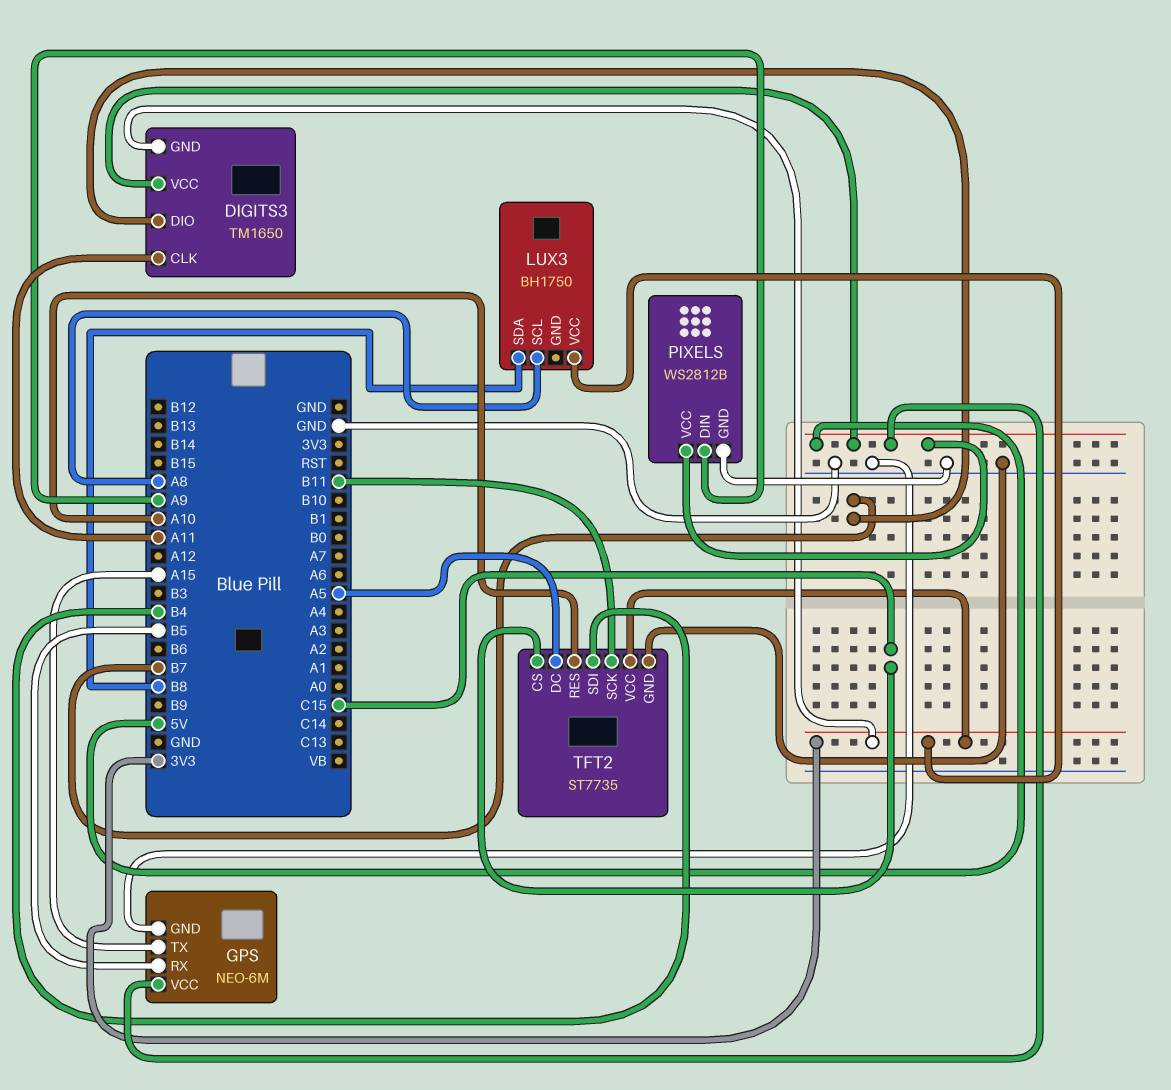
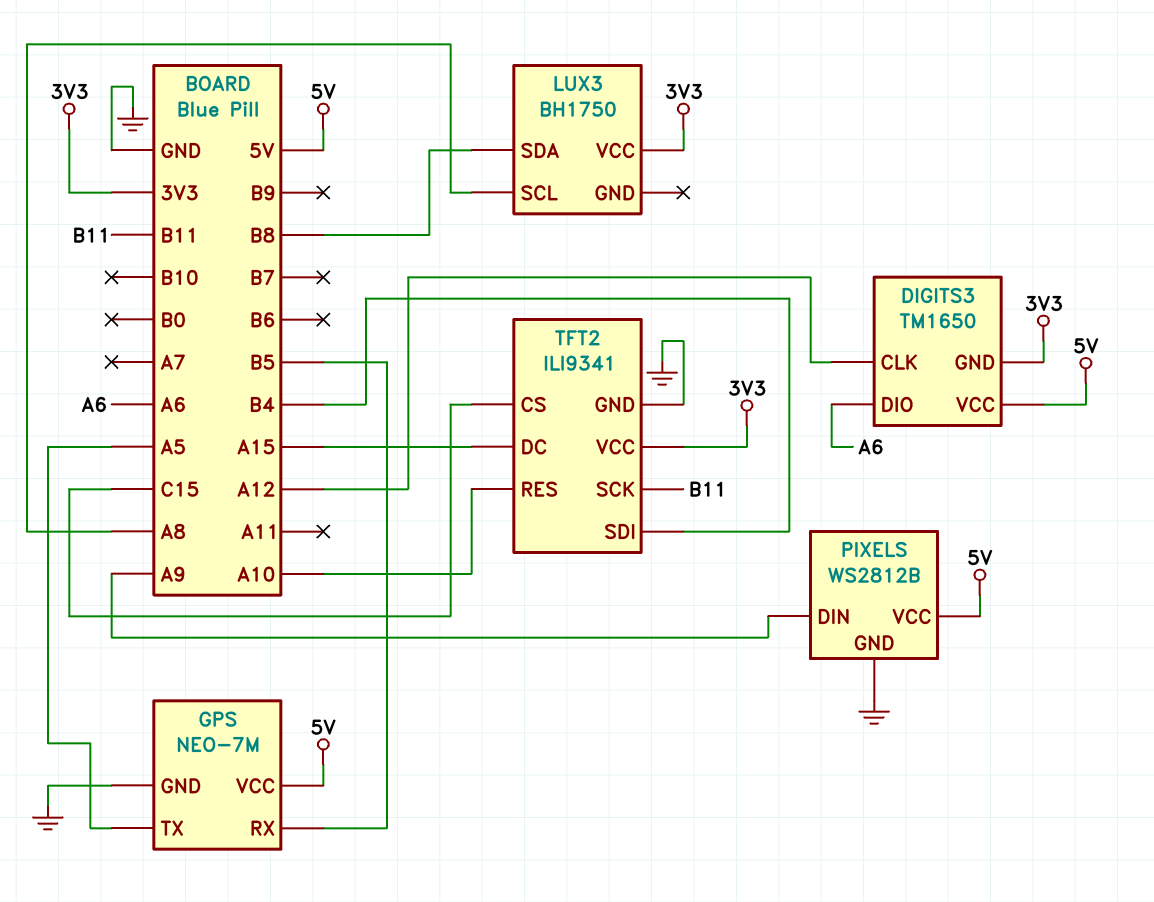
DIGITS3 pin CLK: A11 -> A12
DIGITS3 pin DIO: B7 -> A6
GPS: NEO-6M -> NEO-7M
GPS pin TX: A15 -> A5
TFT2: ST7735 -> ILI9341
TFT2 pin DC: A5 -> A15

